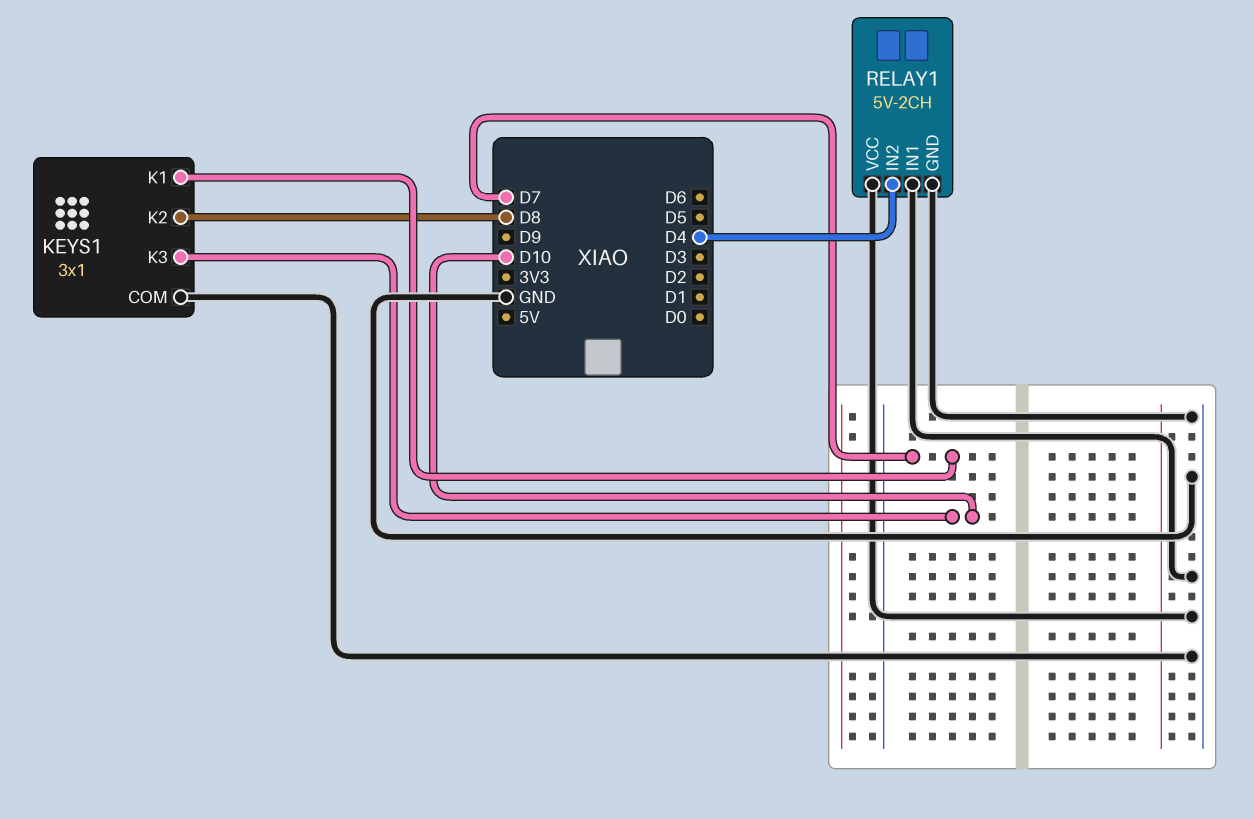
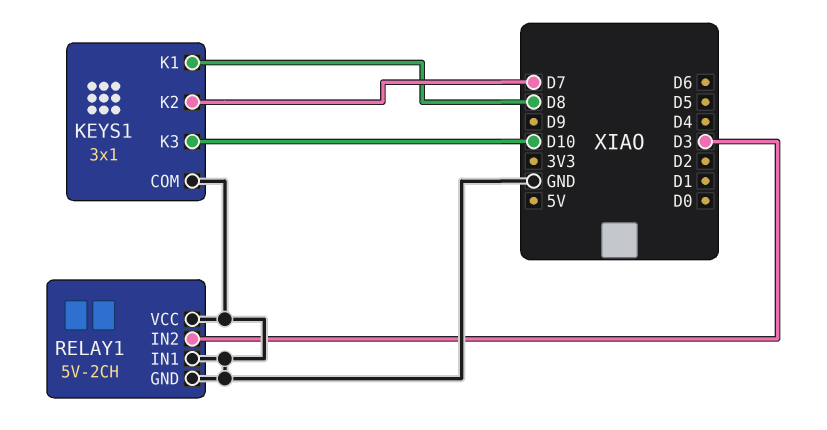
KEYS1 pin K1: D7 -> D8
KEYS1 pin K2: D8 -> D7
RELAY1 pin IN2: D4 -> D3

